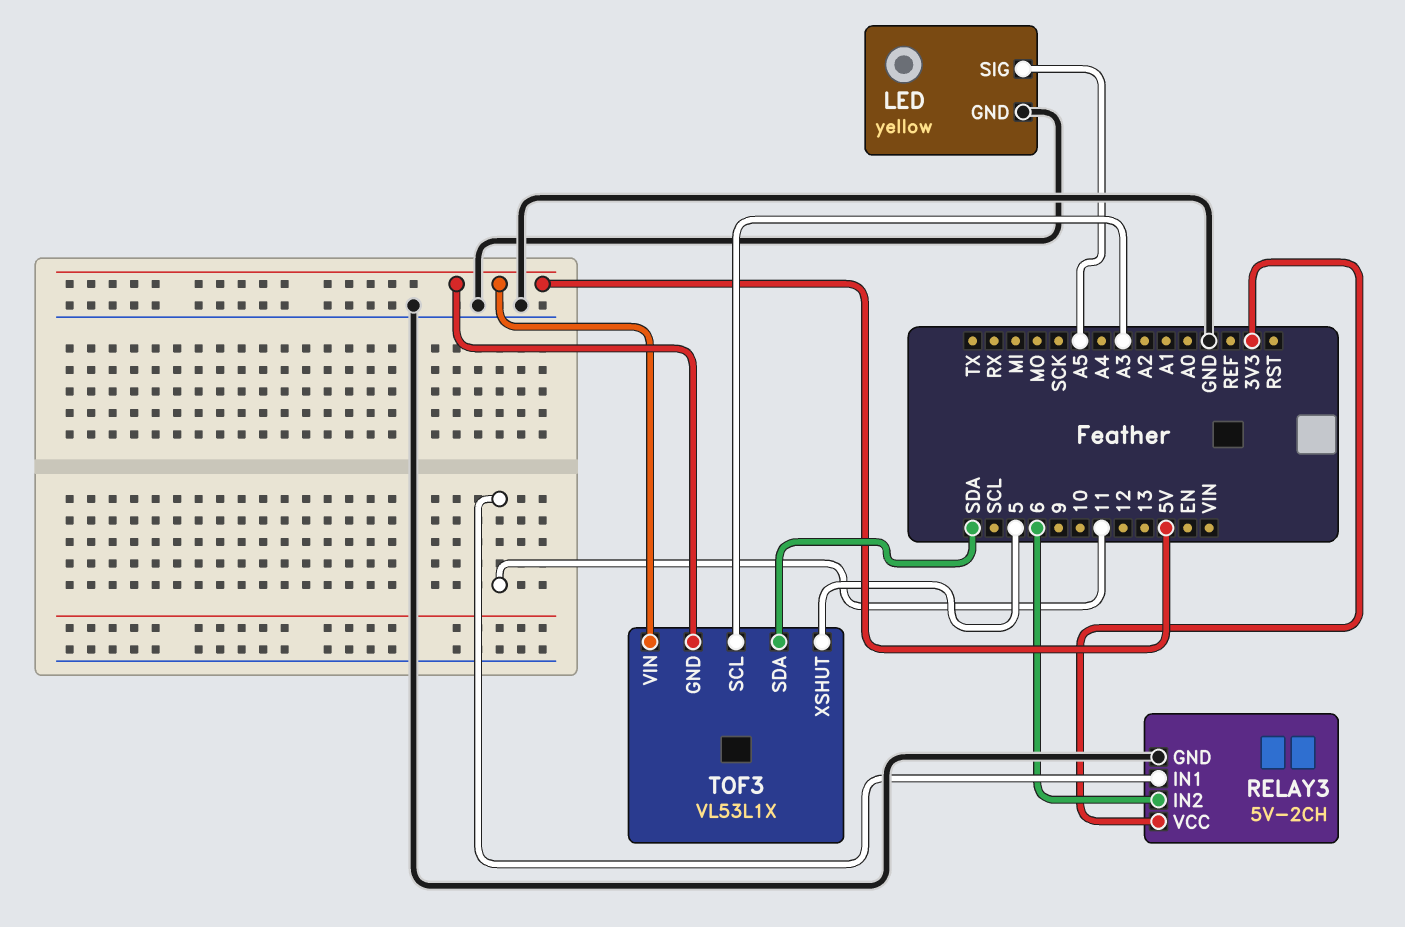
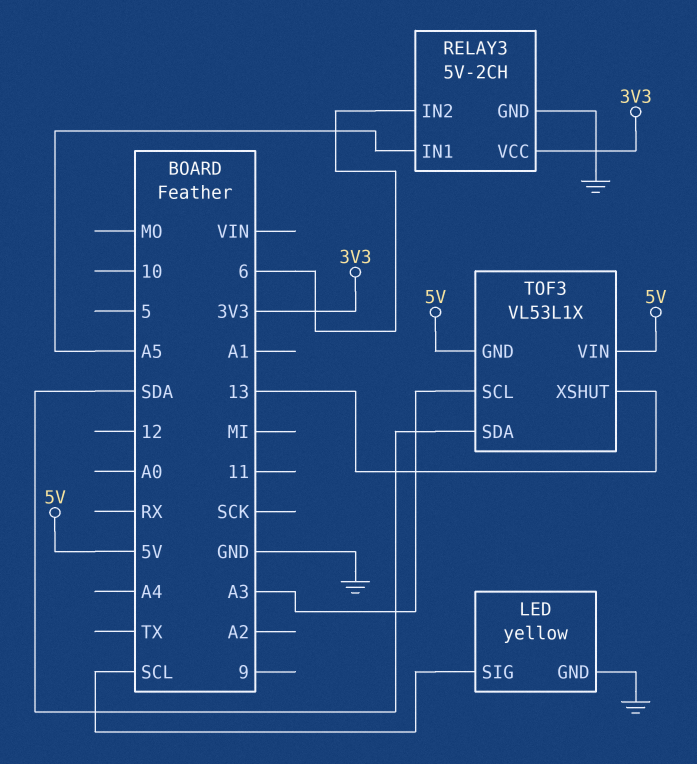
LED pin SIG: A5 -> SCL
RELAY3 pin IN1: 11 -> A5
TOF3 pin XSHUT: 5 -> 13

